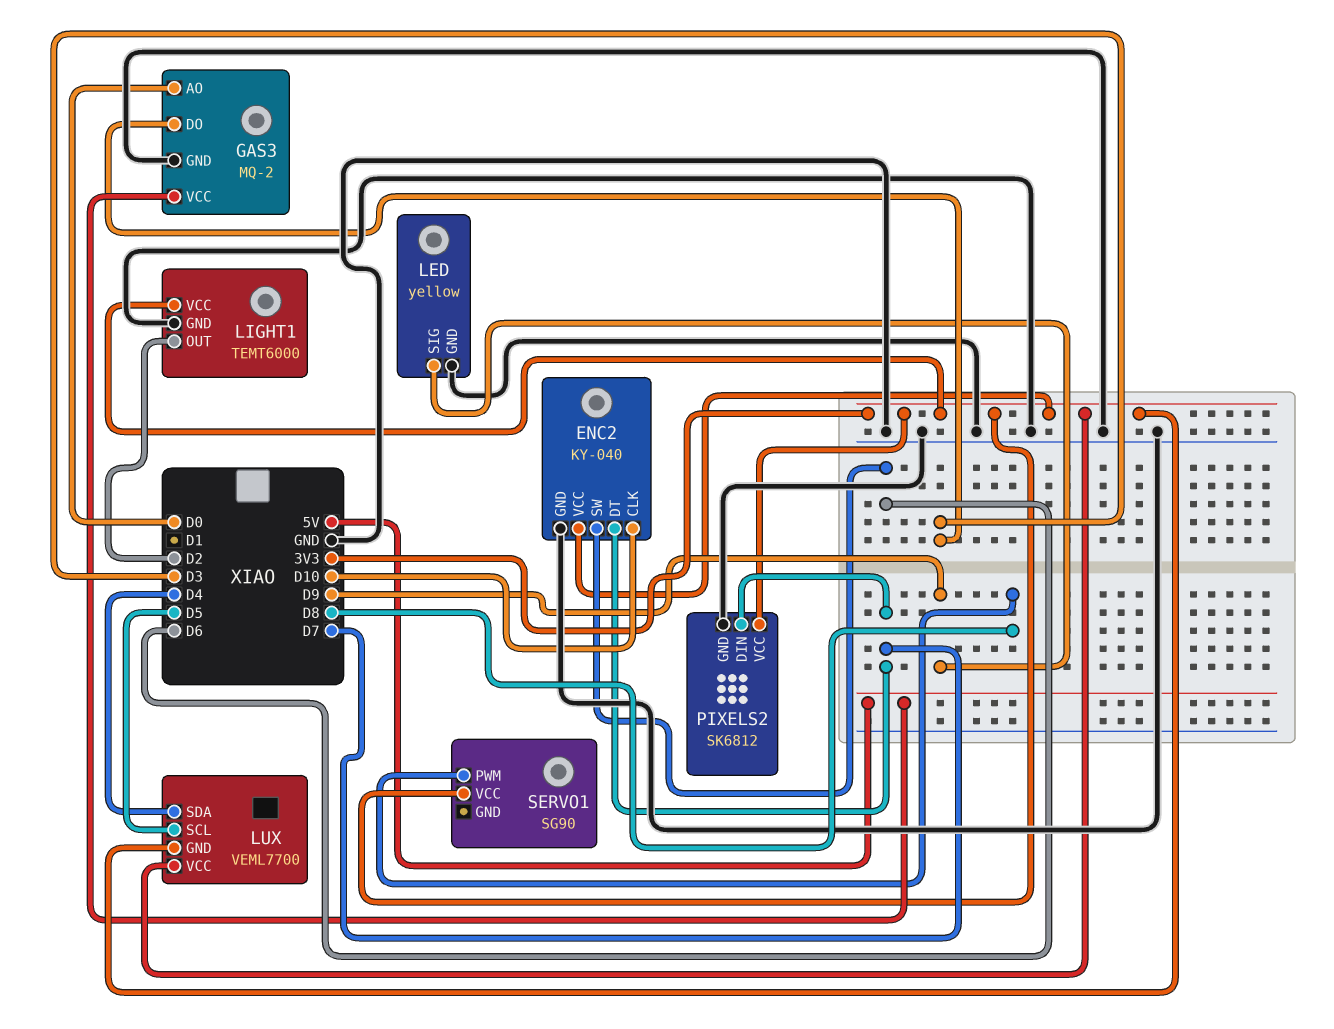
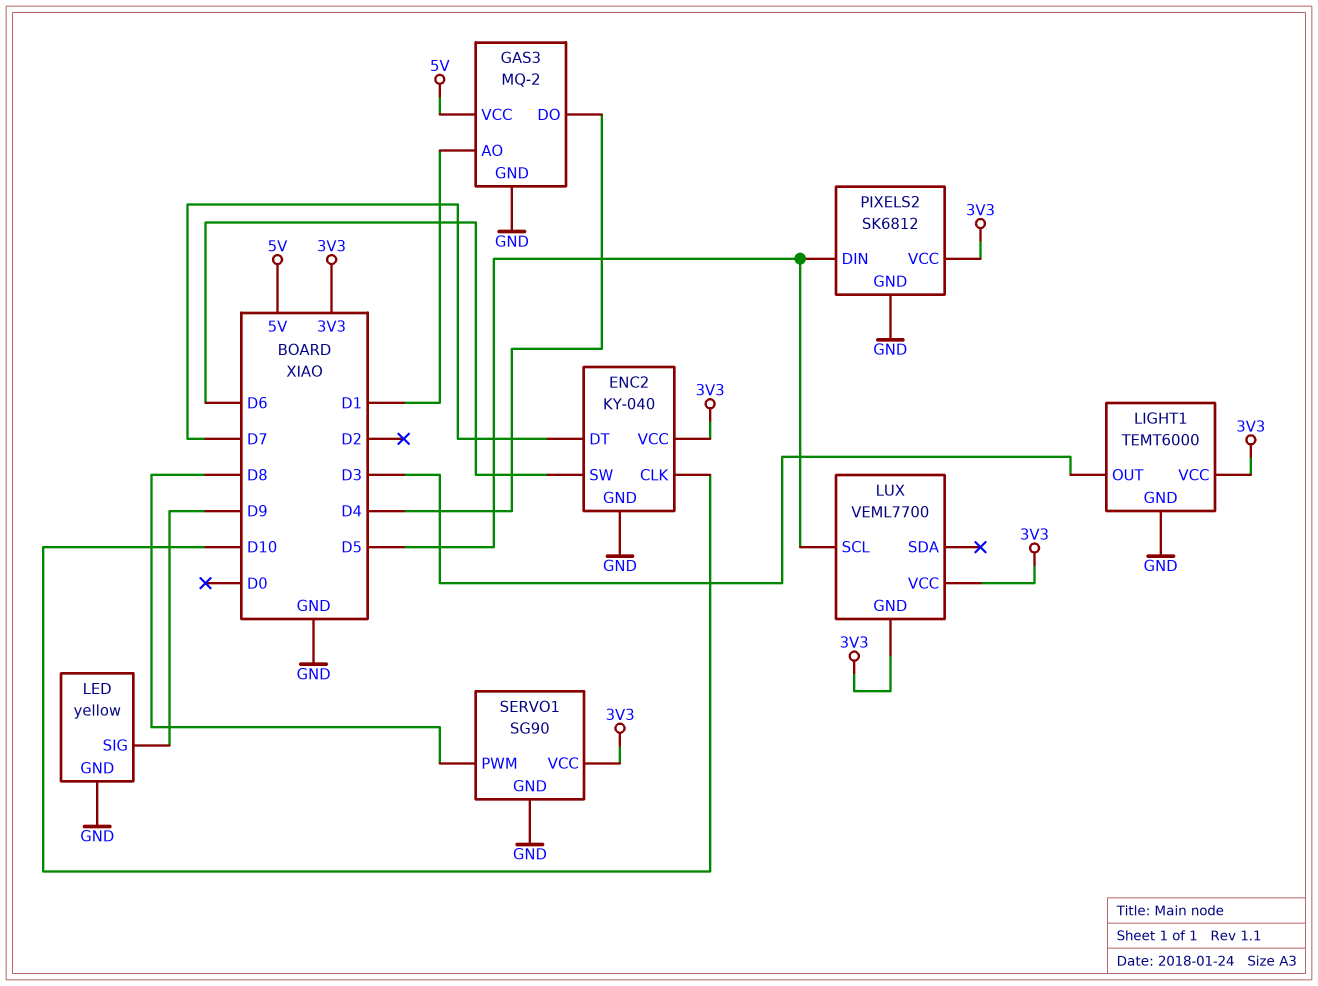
GAS3 pin AO: D0 -> D1
GAS3 pin DO: D3 -> D4
LIGHT1 pin OUT: D2 -> D3
LUX pin SDA: D4 -> none
PIXELS2 pin DIN: D7 -> D5
SERVO1 pin GND: none -> GND

